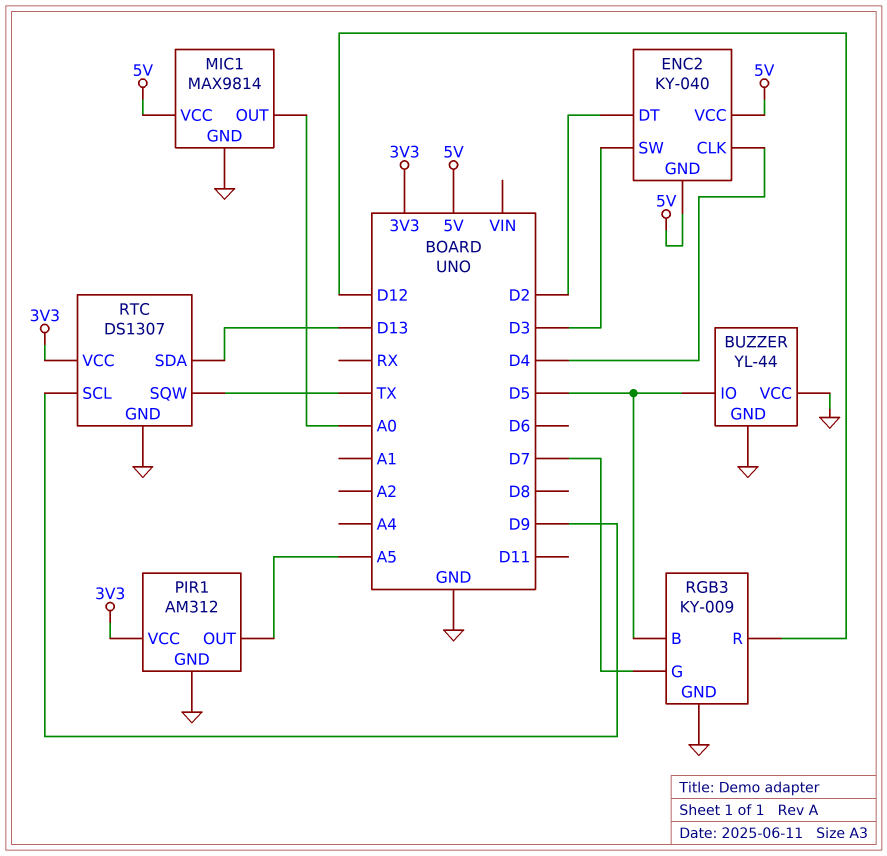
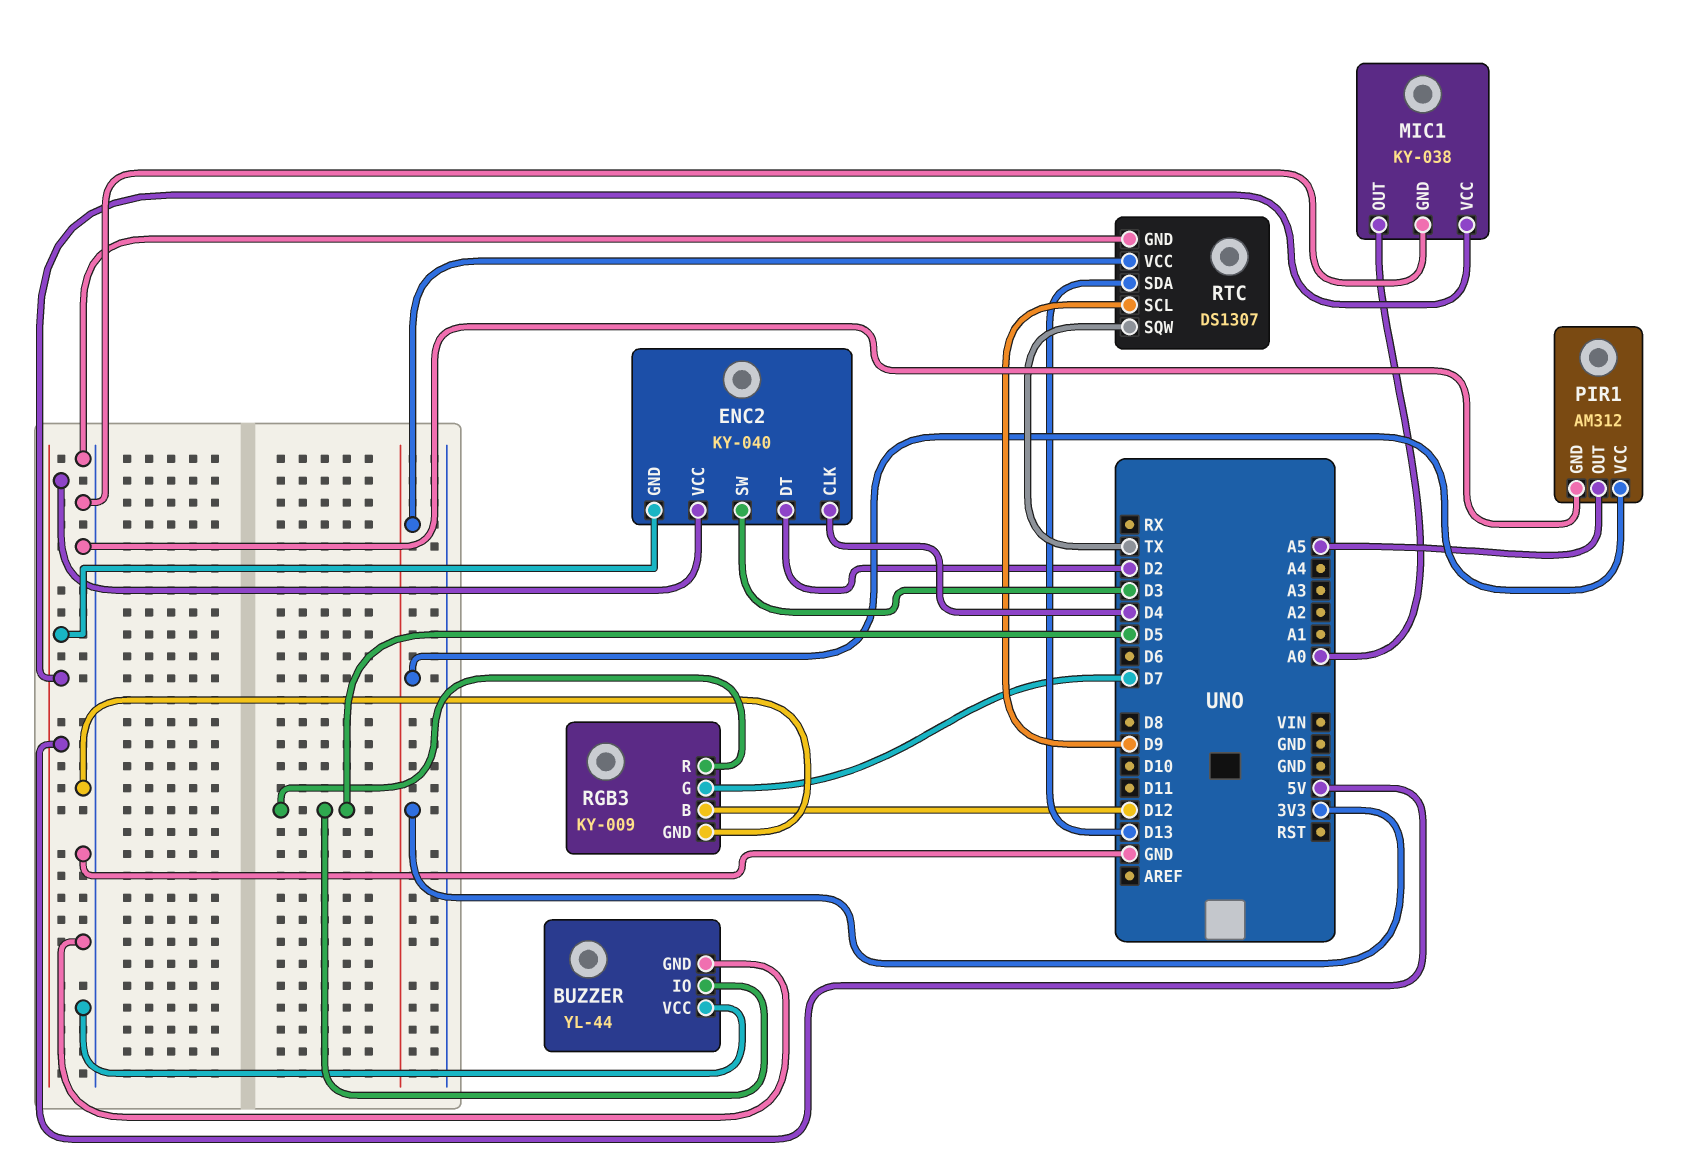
MIC1: MAX9814 -> KY-038
RGB3 pin B: D5 -> D12
RGB3 pin R: D12 -> D5

